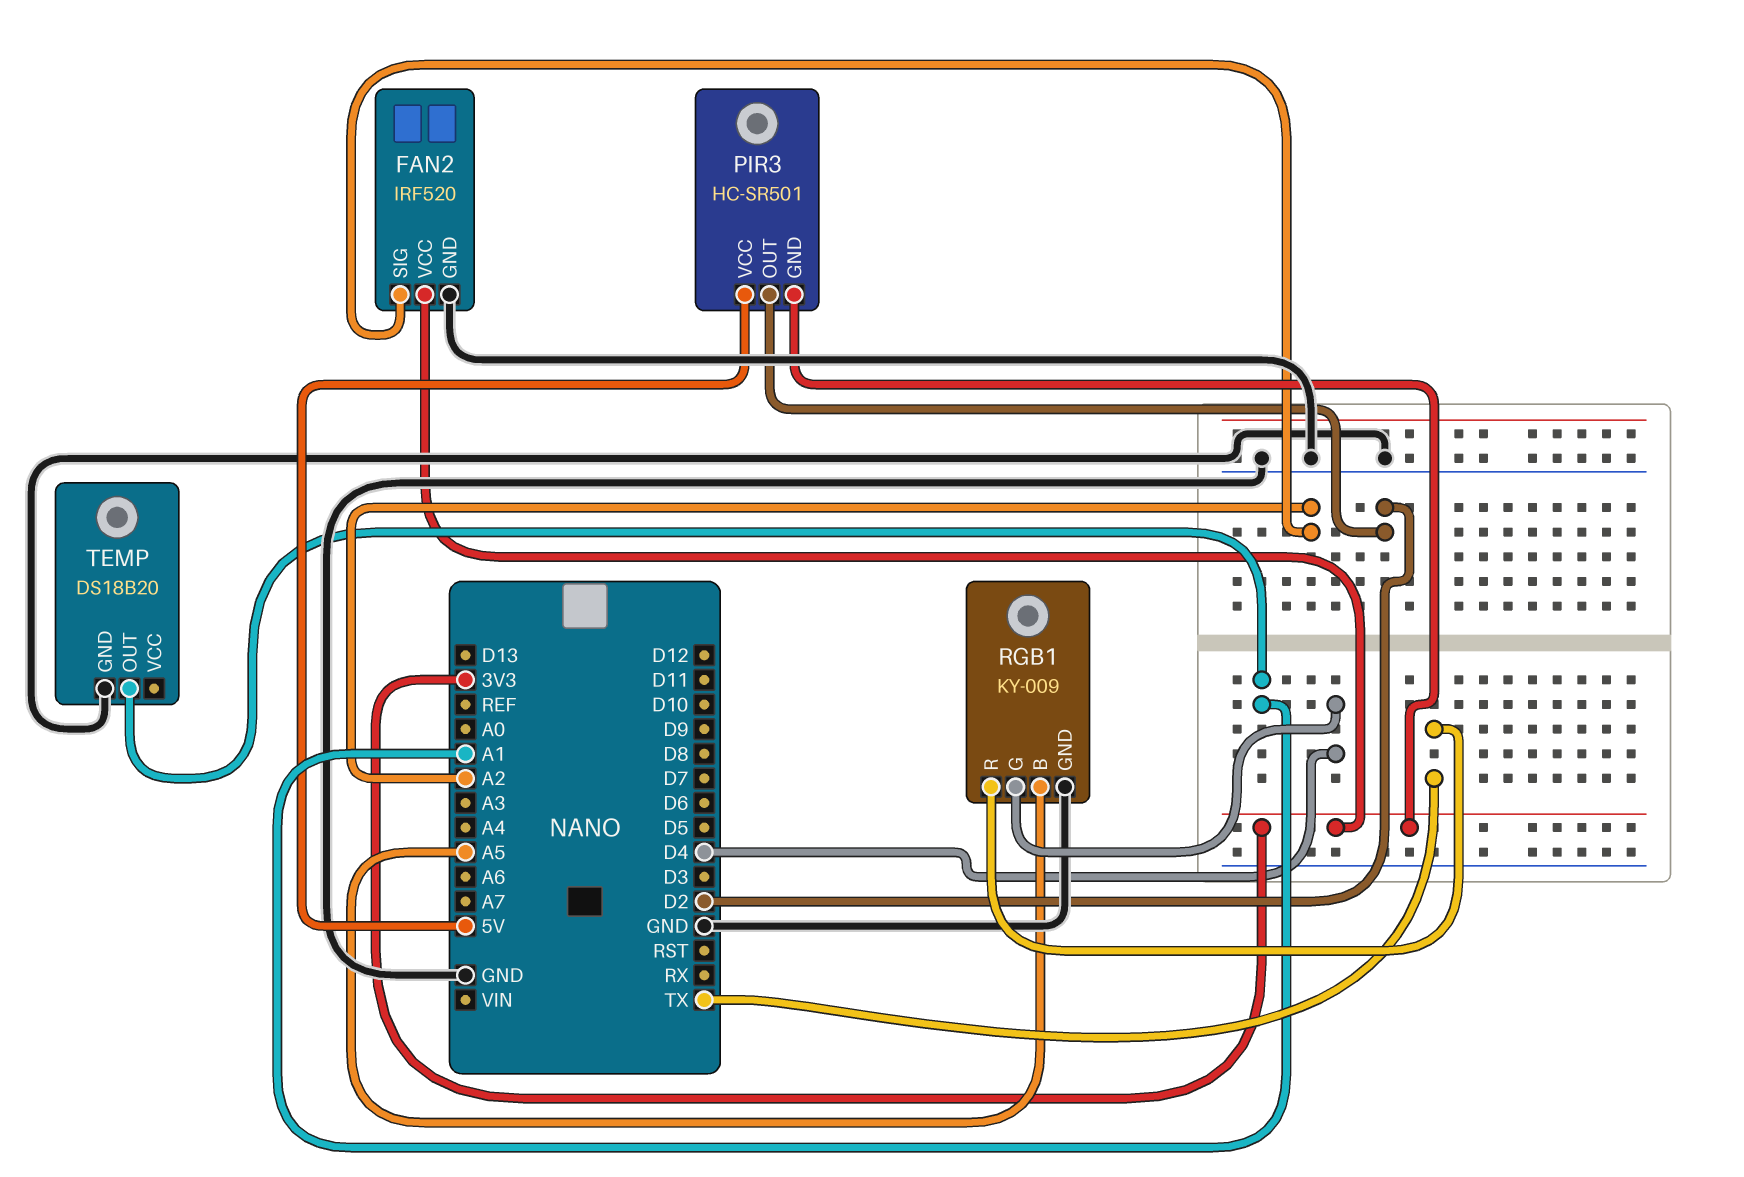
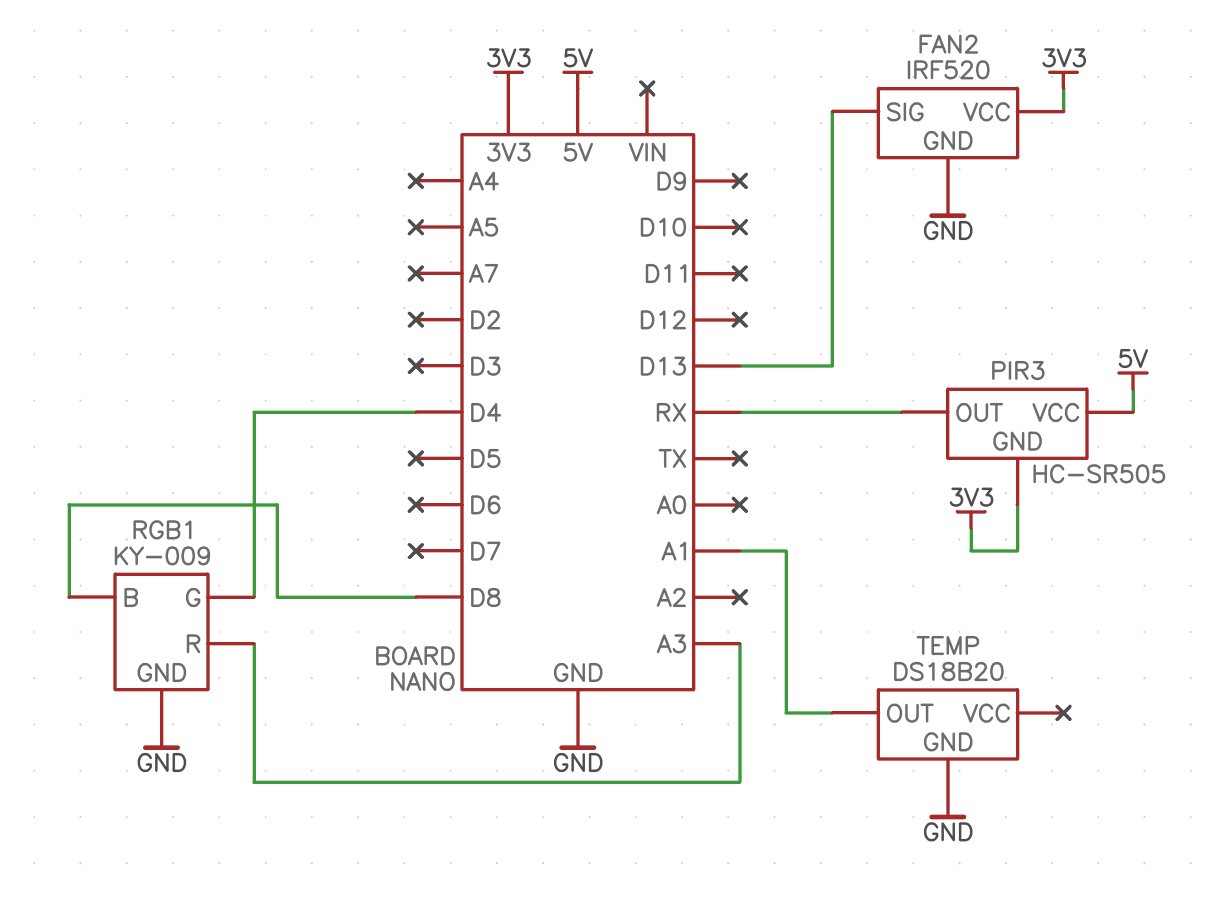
FAN2 pin SIG: A2 -> D13
PIR3: HC-SR501 -> HC-SR505
PIR3 pin OUT: D2 -> RX
RGB1 pin B: A5 -> D8
RGB1 pin R: TX -> A3

